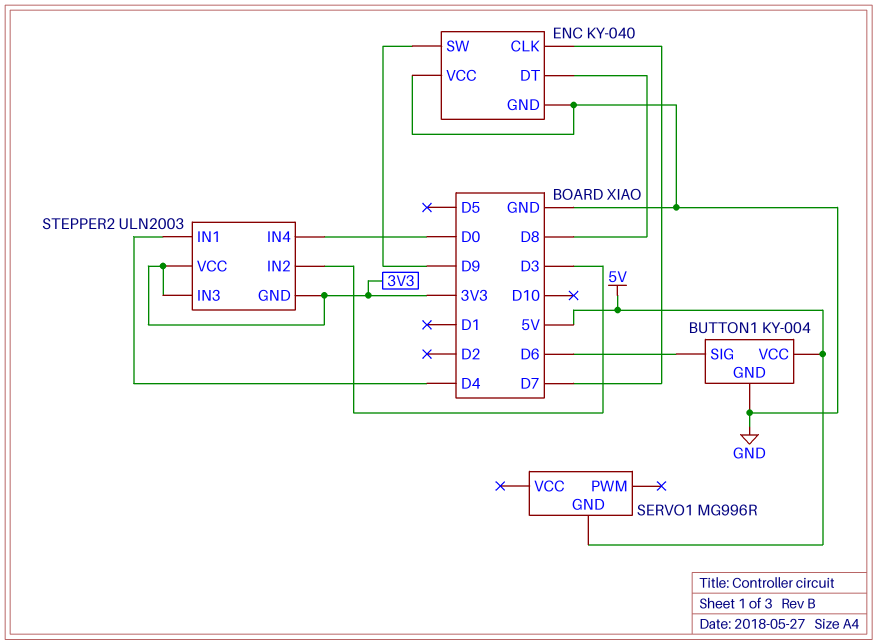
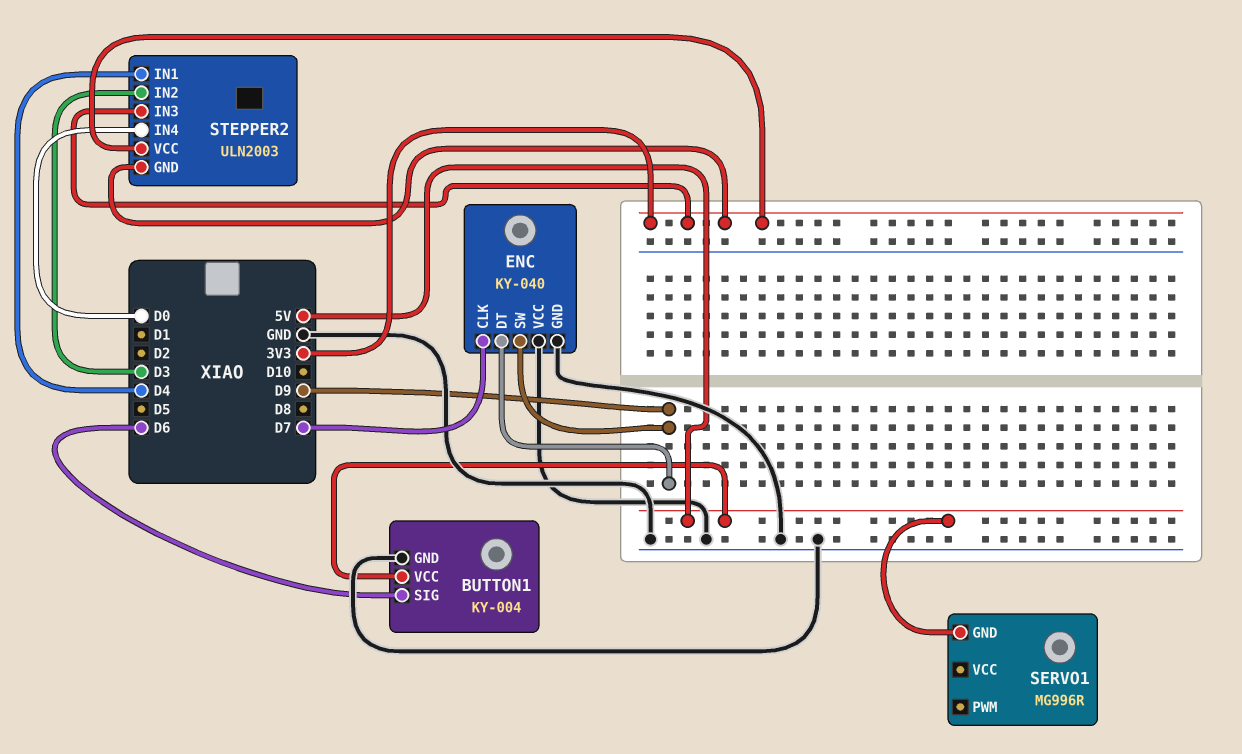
ENC pin DT: D8 -> D9

